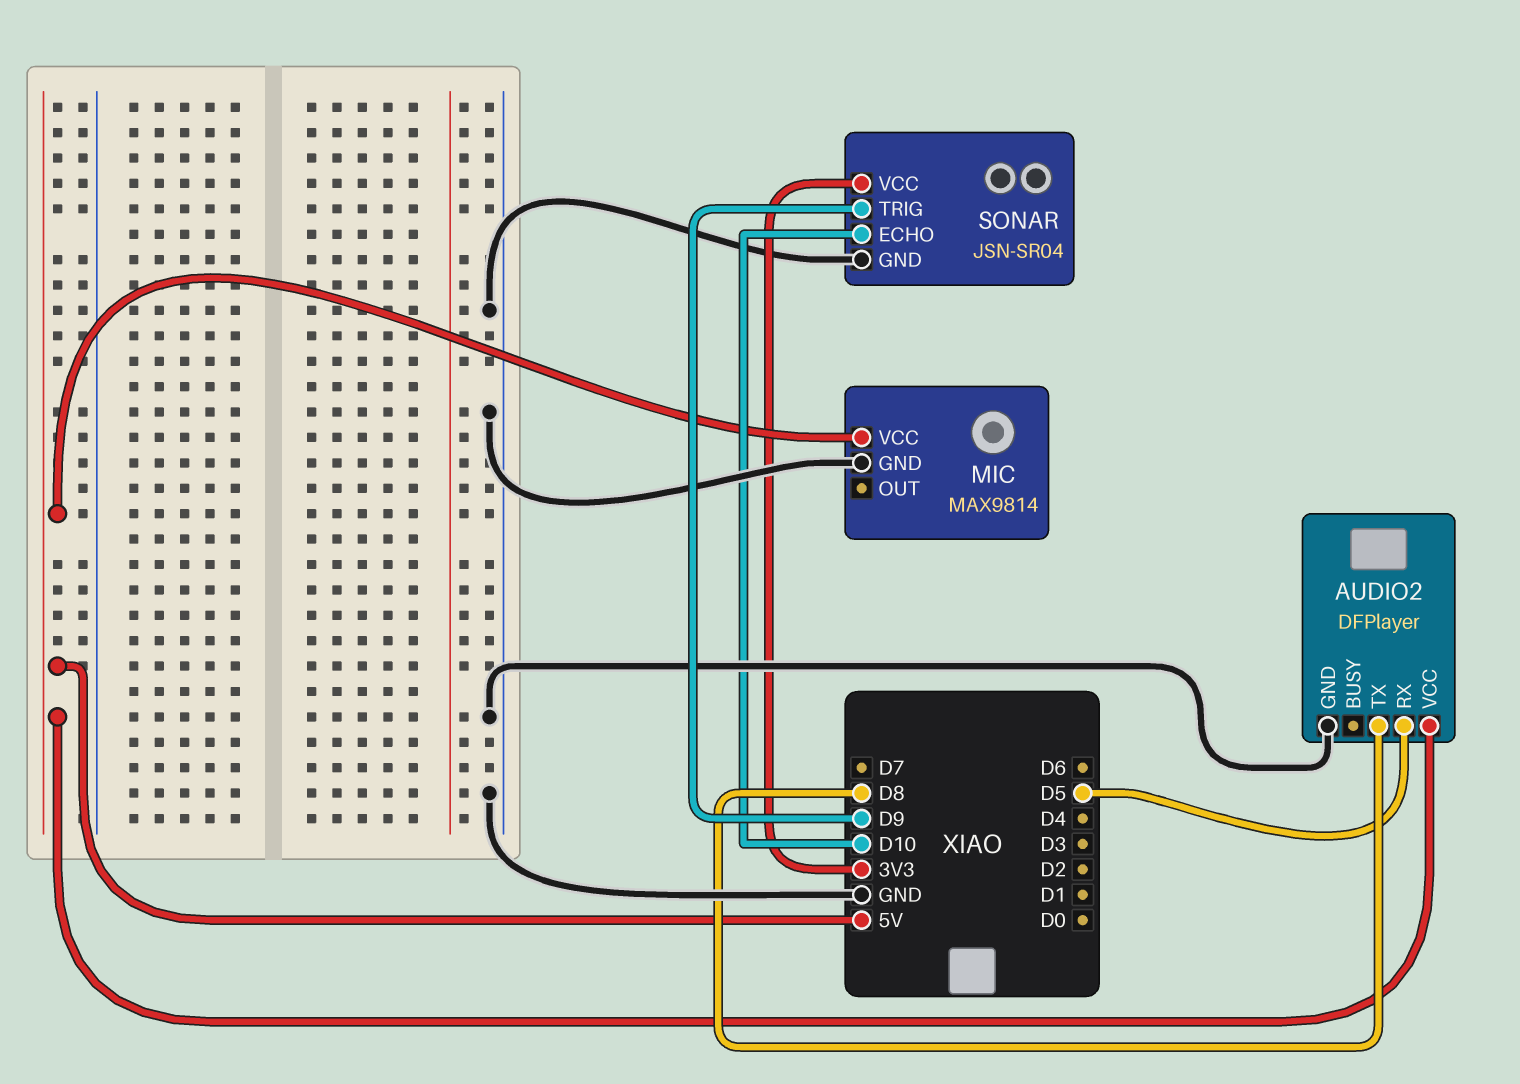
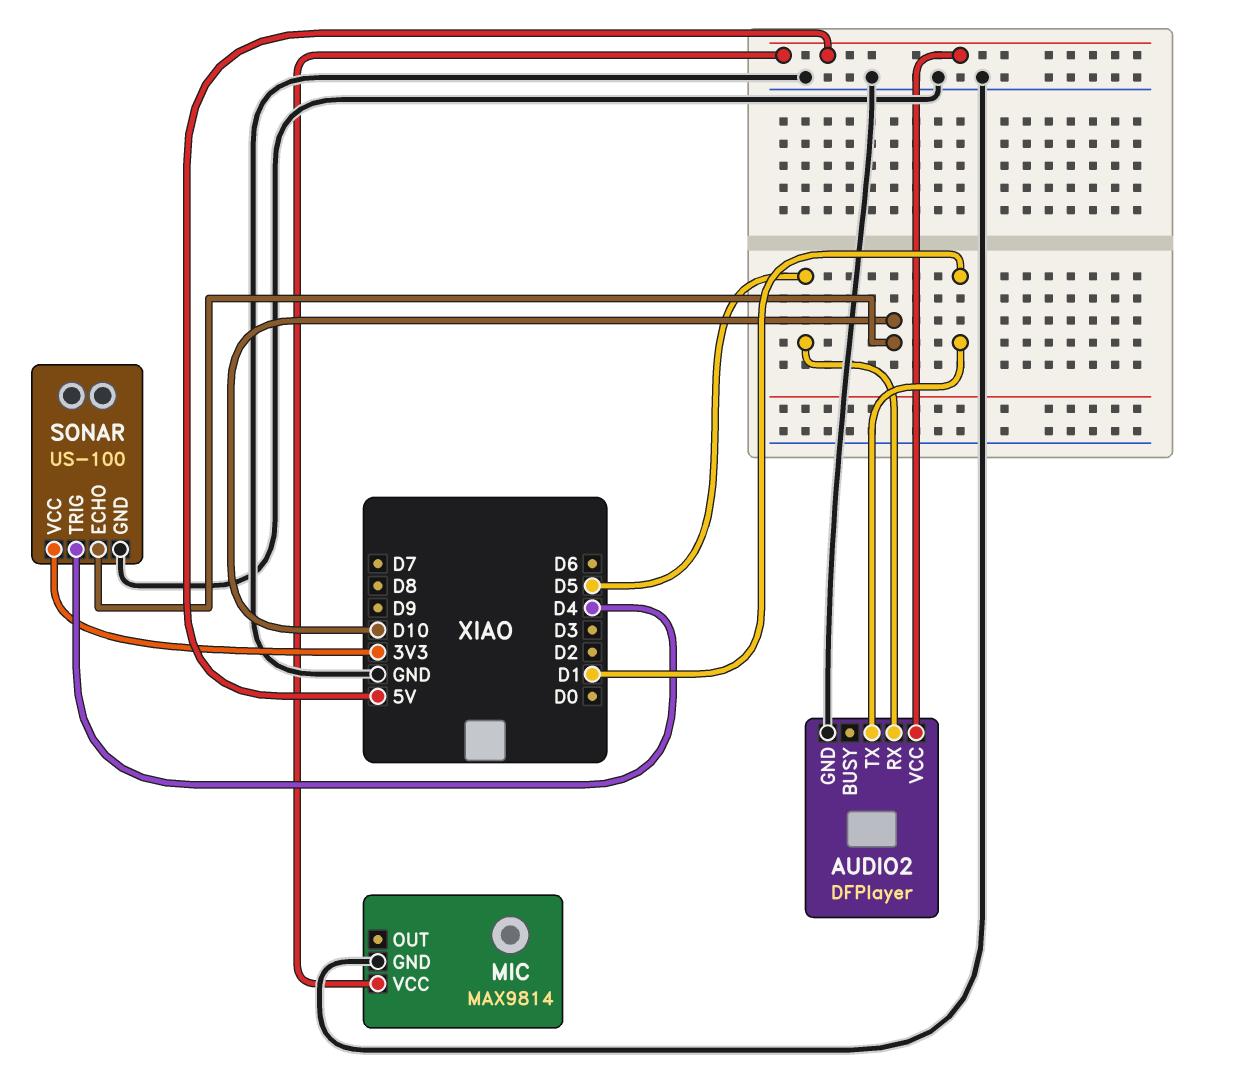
AUDIO2 pin TX: D8 -> D1
SONAR: JSN-SR04 -> US-100
SONAR pin TRIG: D9 -> D4

